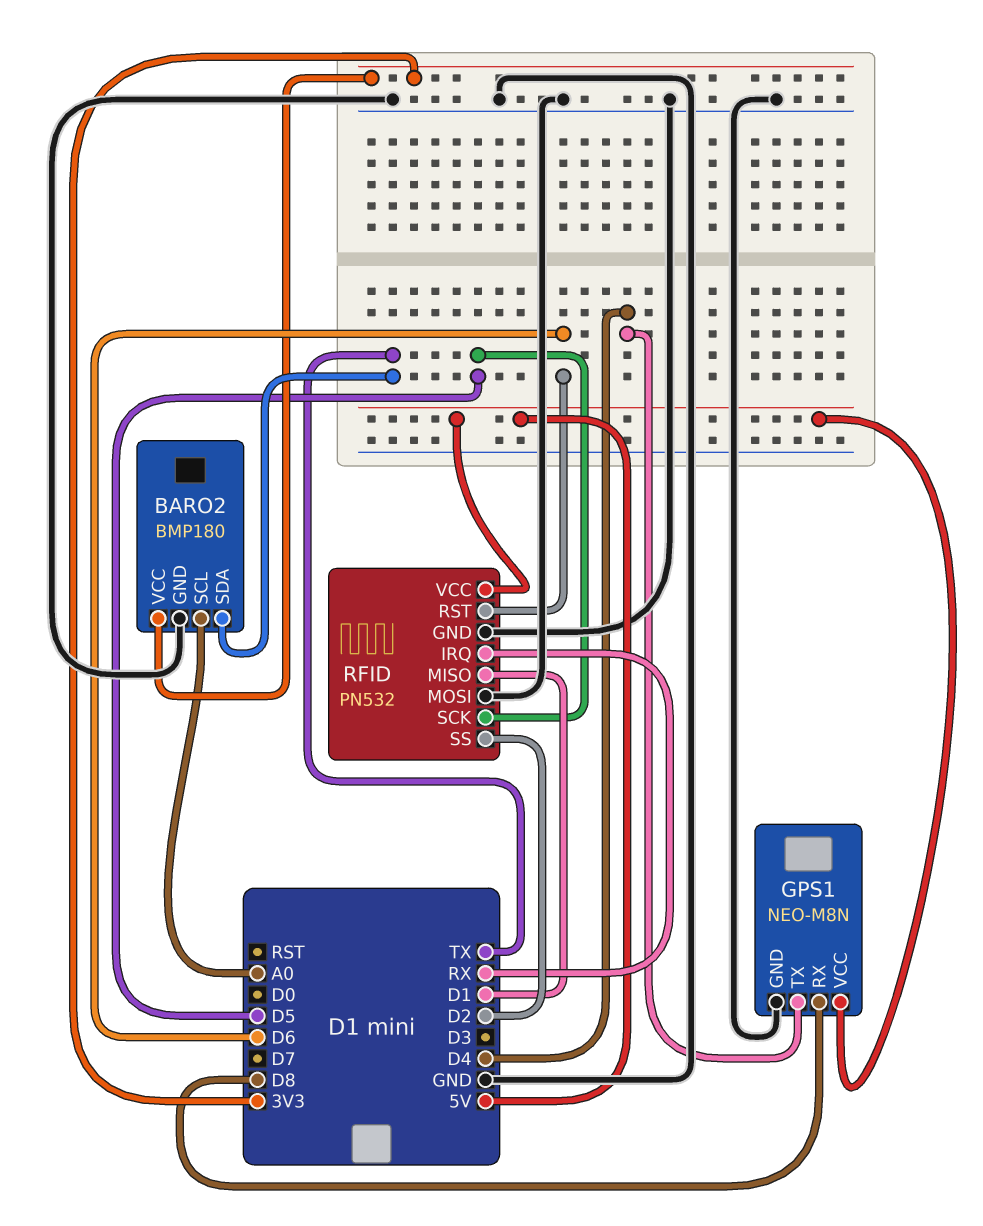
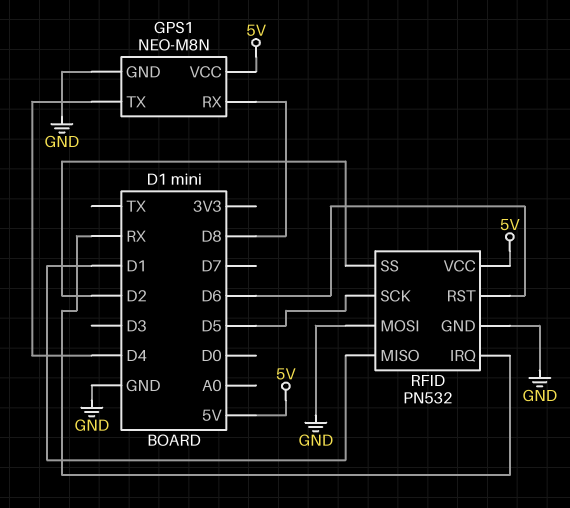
BARO2: BMP180 -> none
BARO2 pin GND: GND -> none
BARO2 pin SCL: A0 -> none
BARO2 pin SDA: TX -> none
BARO2 pin VCC: 3V3 -> none

